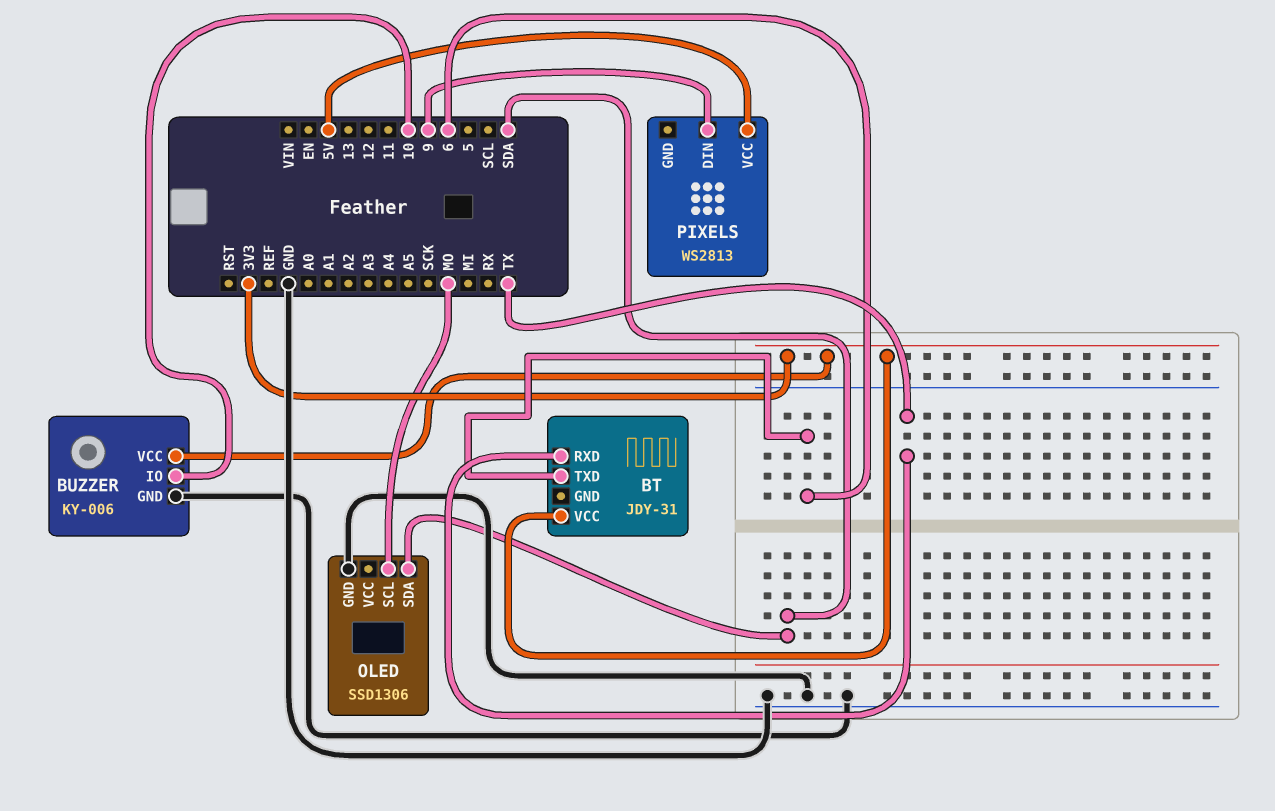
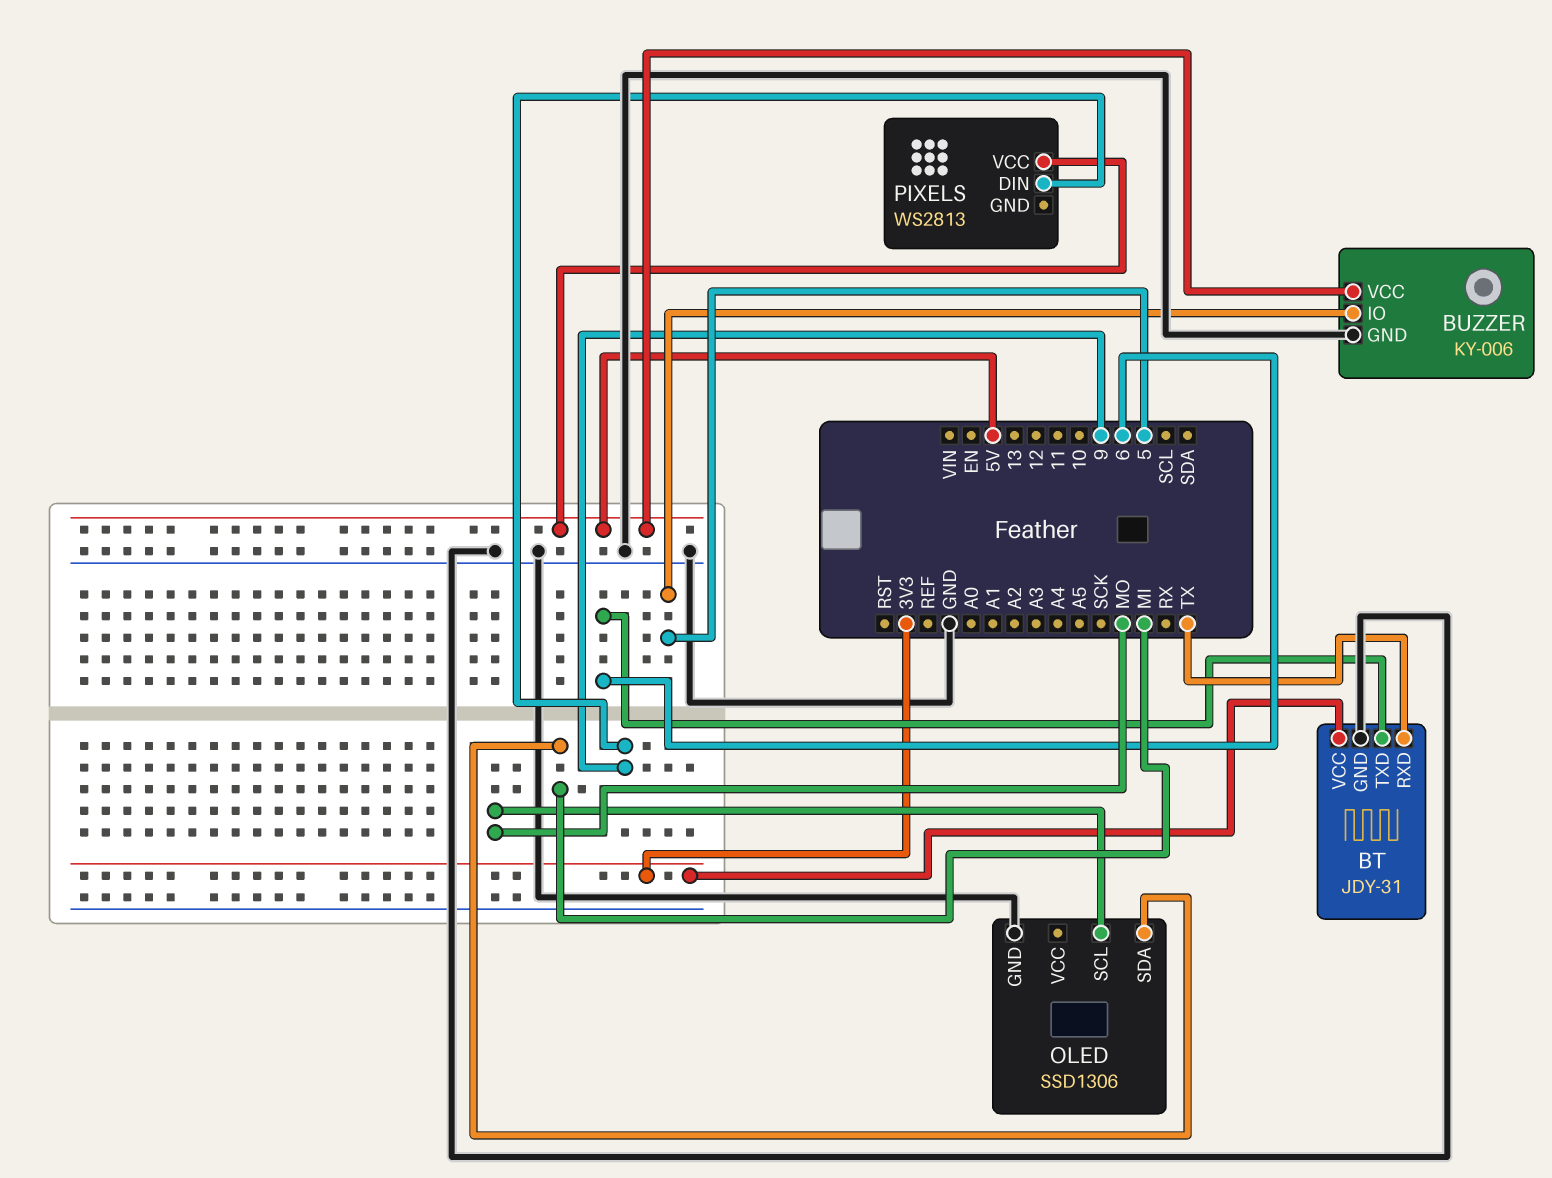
BT pin GND: none -> GND
BUZZER pin IO: 10 -> 5
BUZZER pin VCC: 3V3 -> 5V
OLED pin SDA: SDA -> MI

